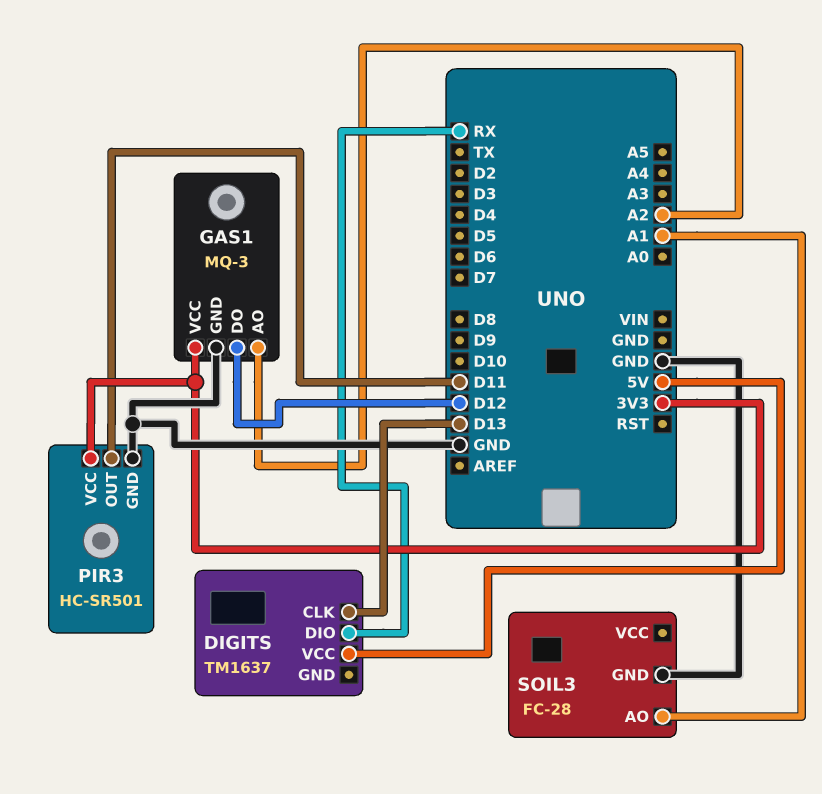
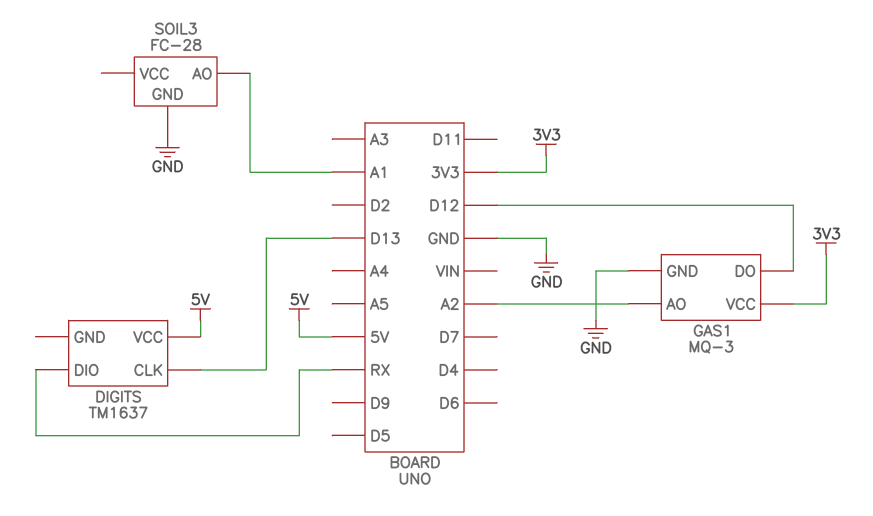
PIR3: HC-SR501 -> none
PIR3 pin GND: GND -> none
PIR3 pin OUT: D11 -> none
PIR3 pin VCC: 3V3 -> none

